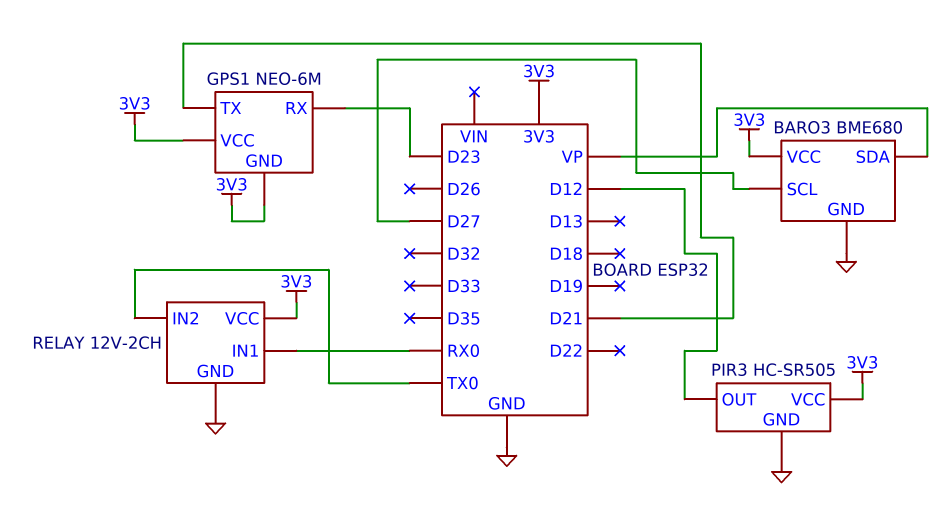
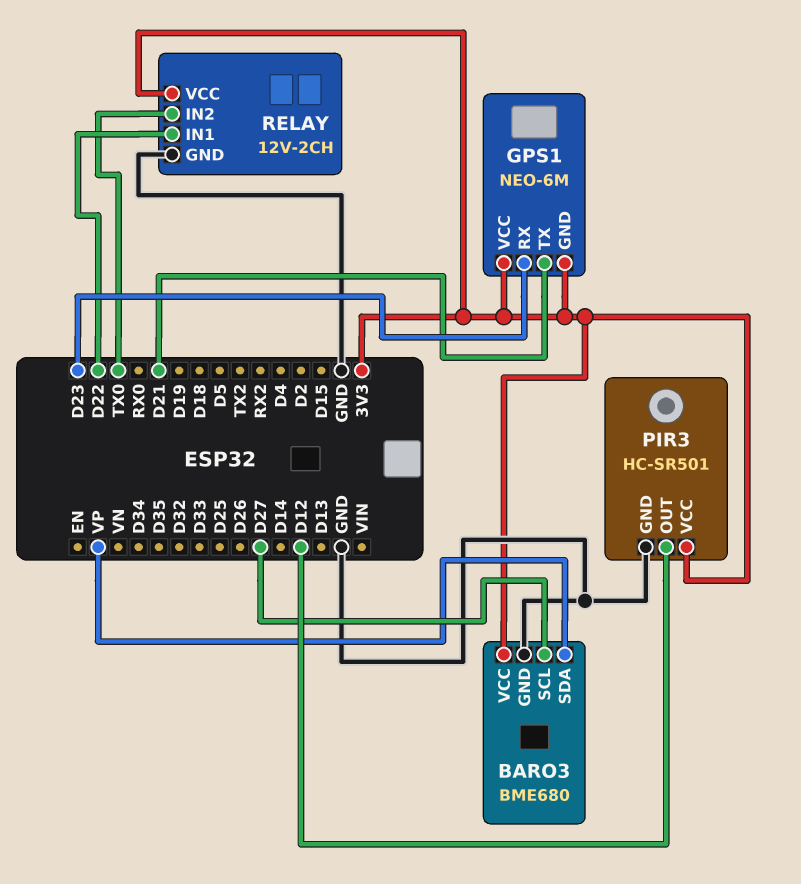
PIR3: HC-SR505 -> HC-SR501
RELAY pin IN1: RX0 -> D22

